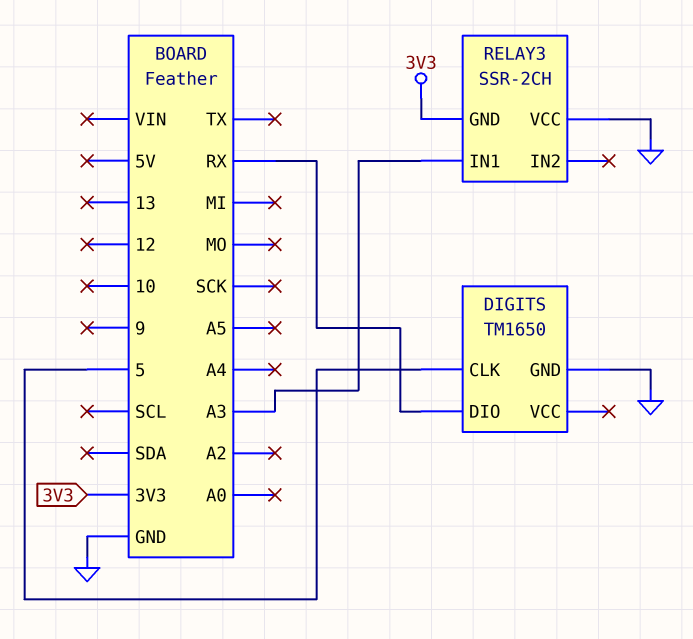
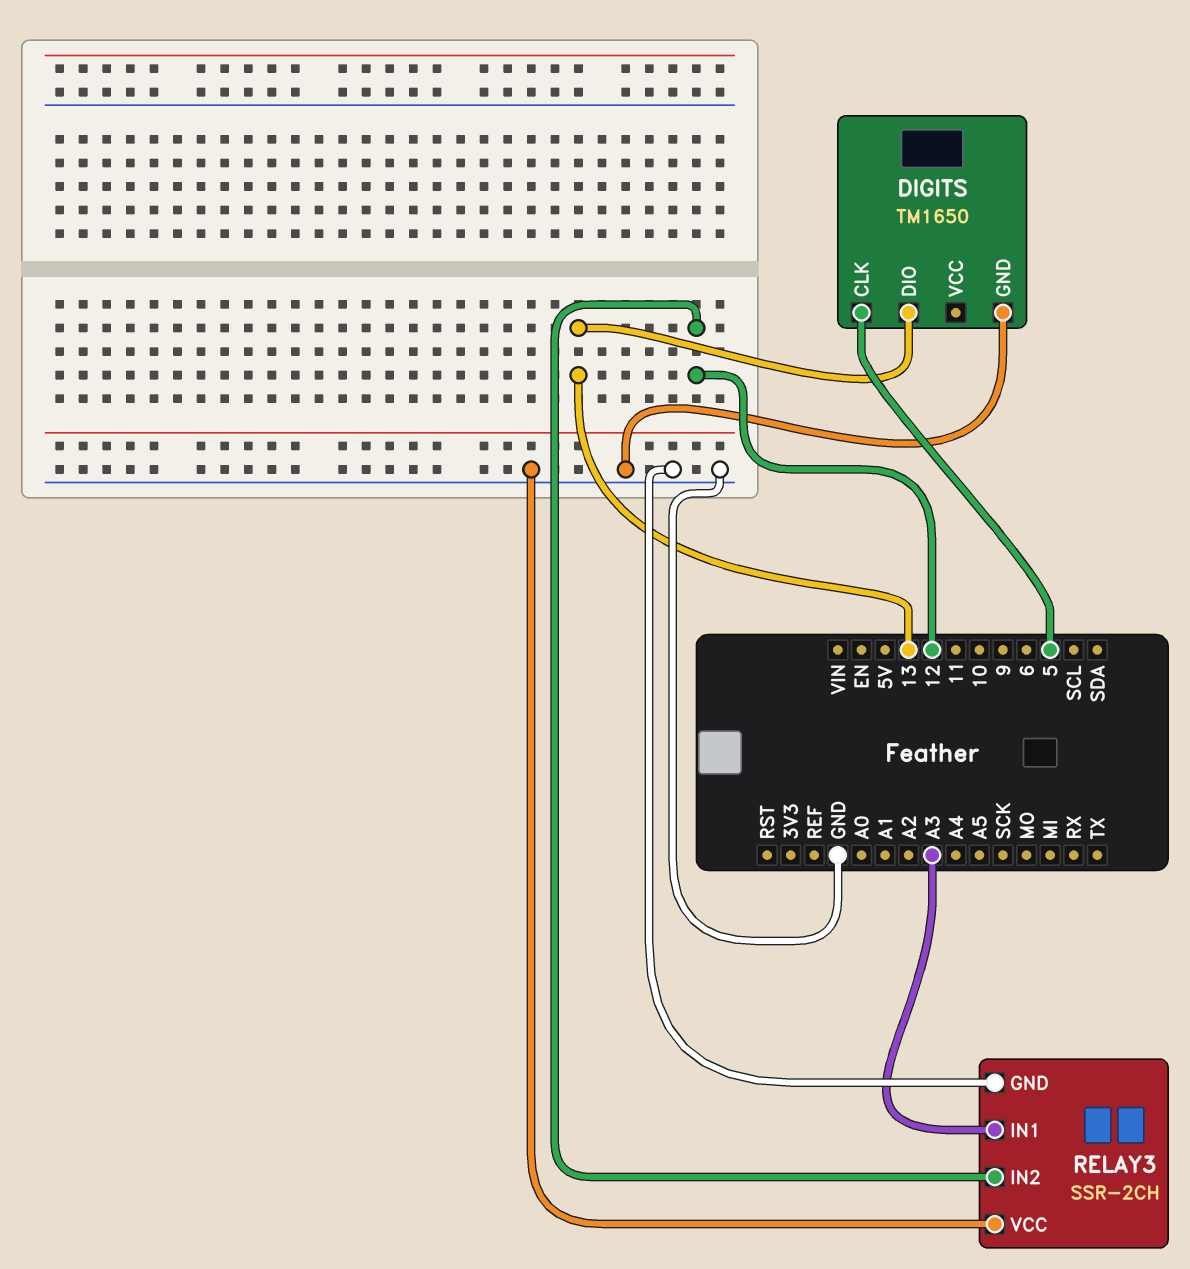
DIGITS pin DIO: RX -> 13
RELAY3 pin GND: 3V3 -> GND
RELAY3 pin IN2: none -> 12

